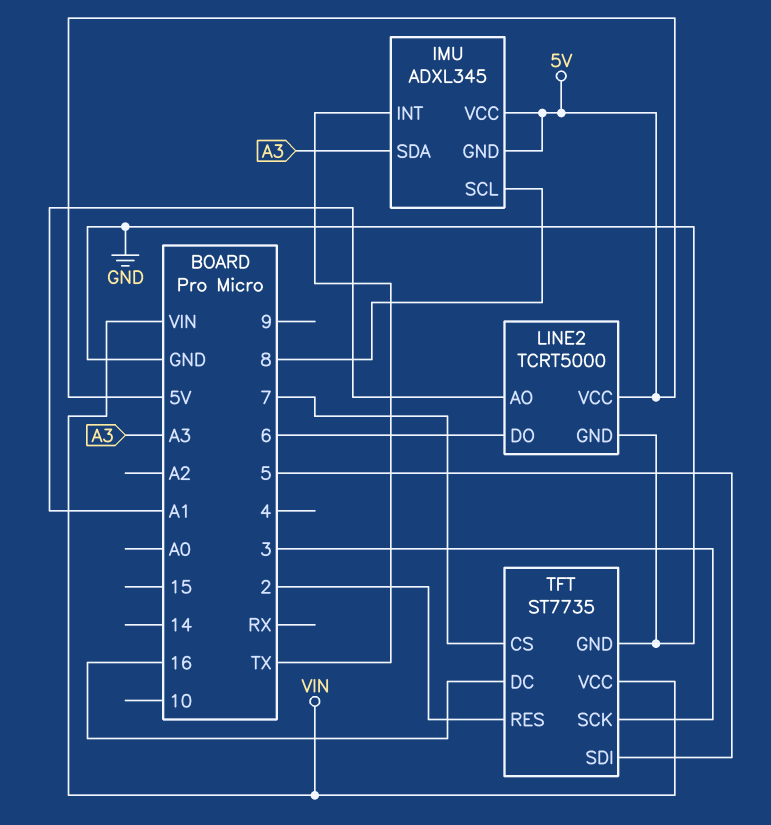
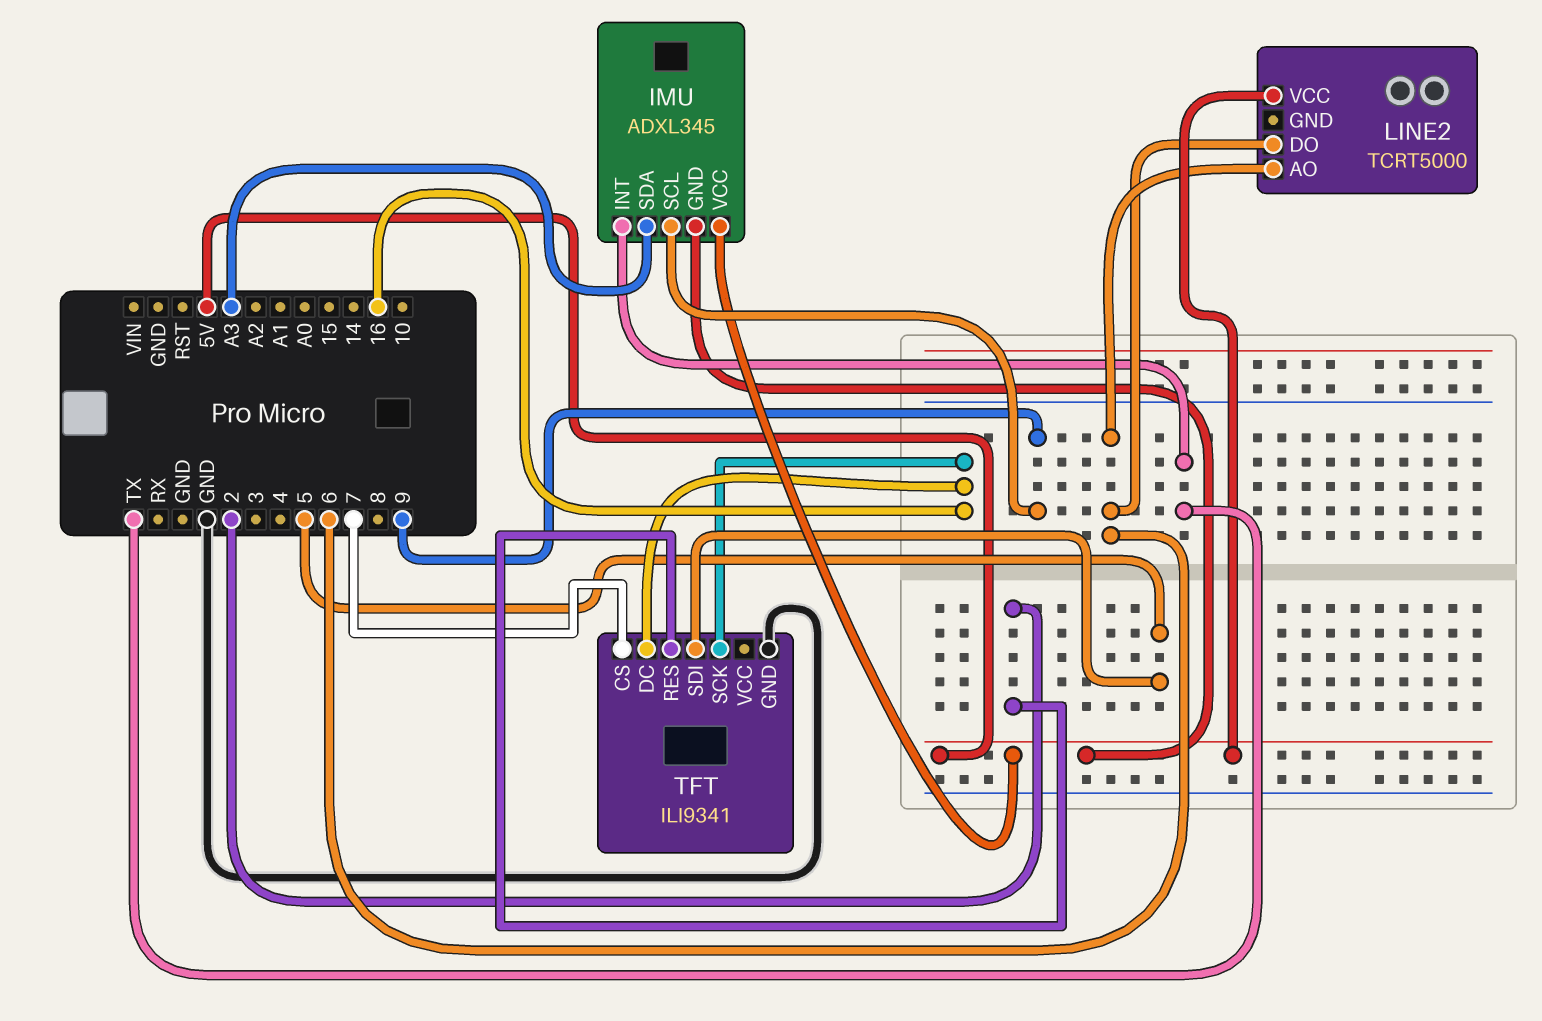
IMU pin SCL: 8 -> 9
LINE2 pin AO: A1 -> 6
LINE2 pin GND: GND -> none
TFT: ST7735 -> ILI9341
TFT pin SCK: 3 -> 16
TFT pin VCC: VIN -> none

